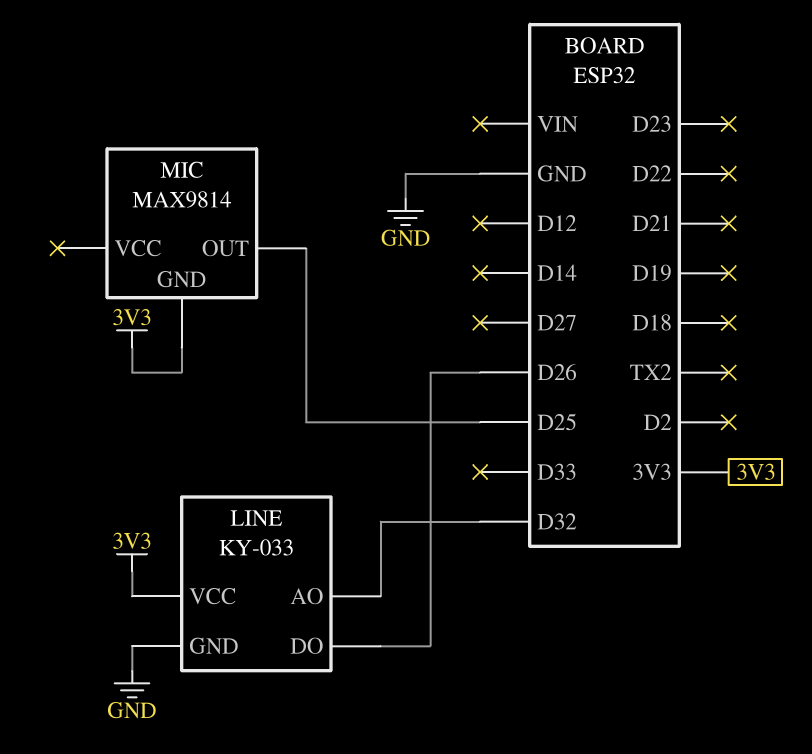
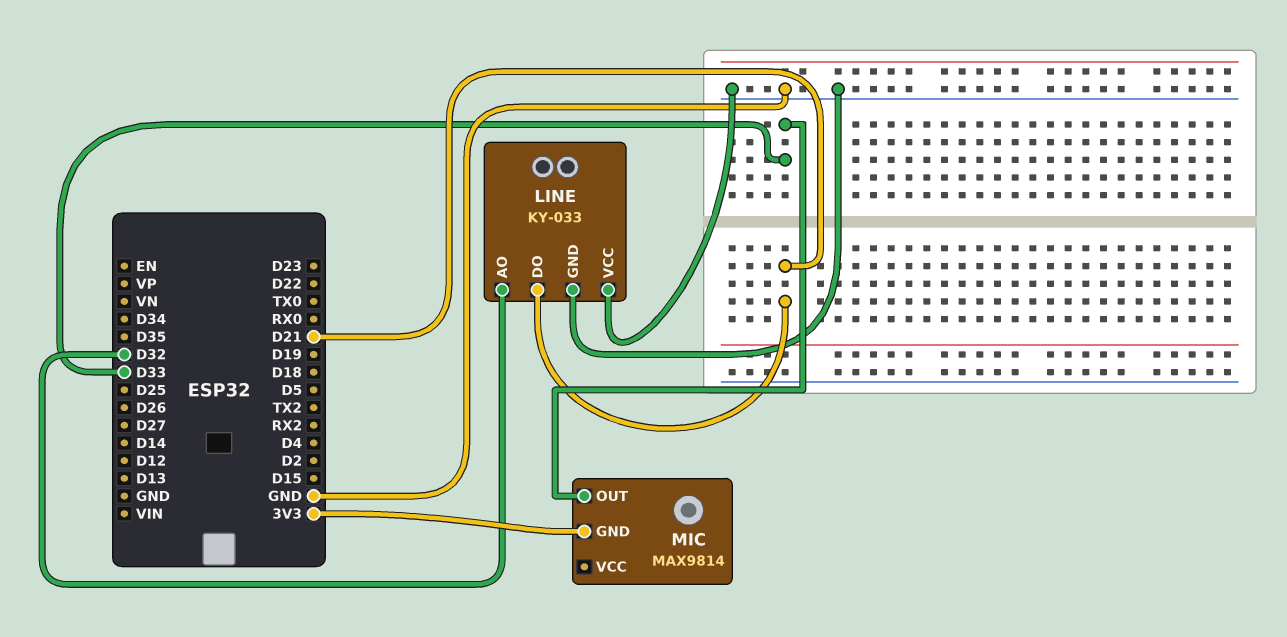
LINE pin DO: D26 -> D21
LINE pin VCC: 3V3 -> GND
MIC pin OUT: D25 -> D33

